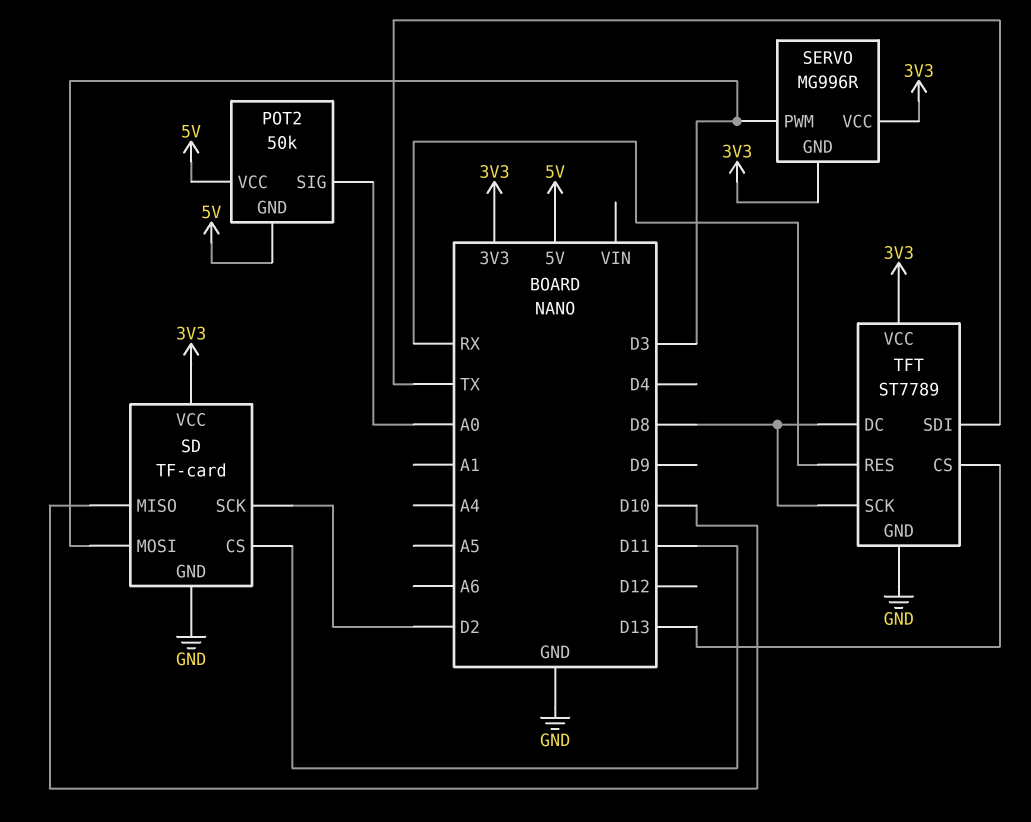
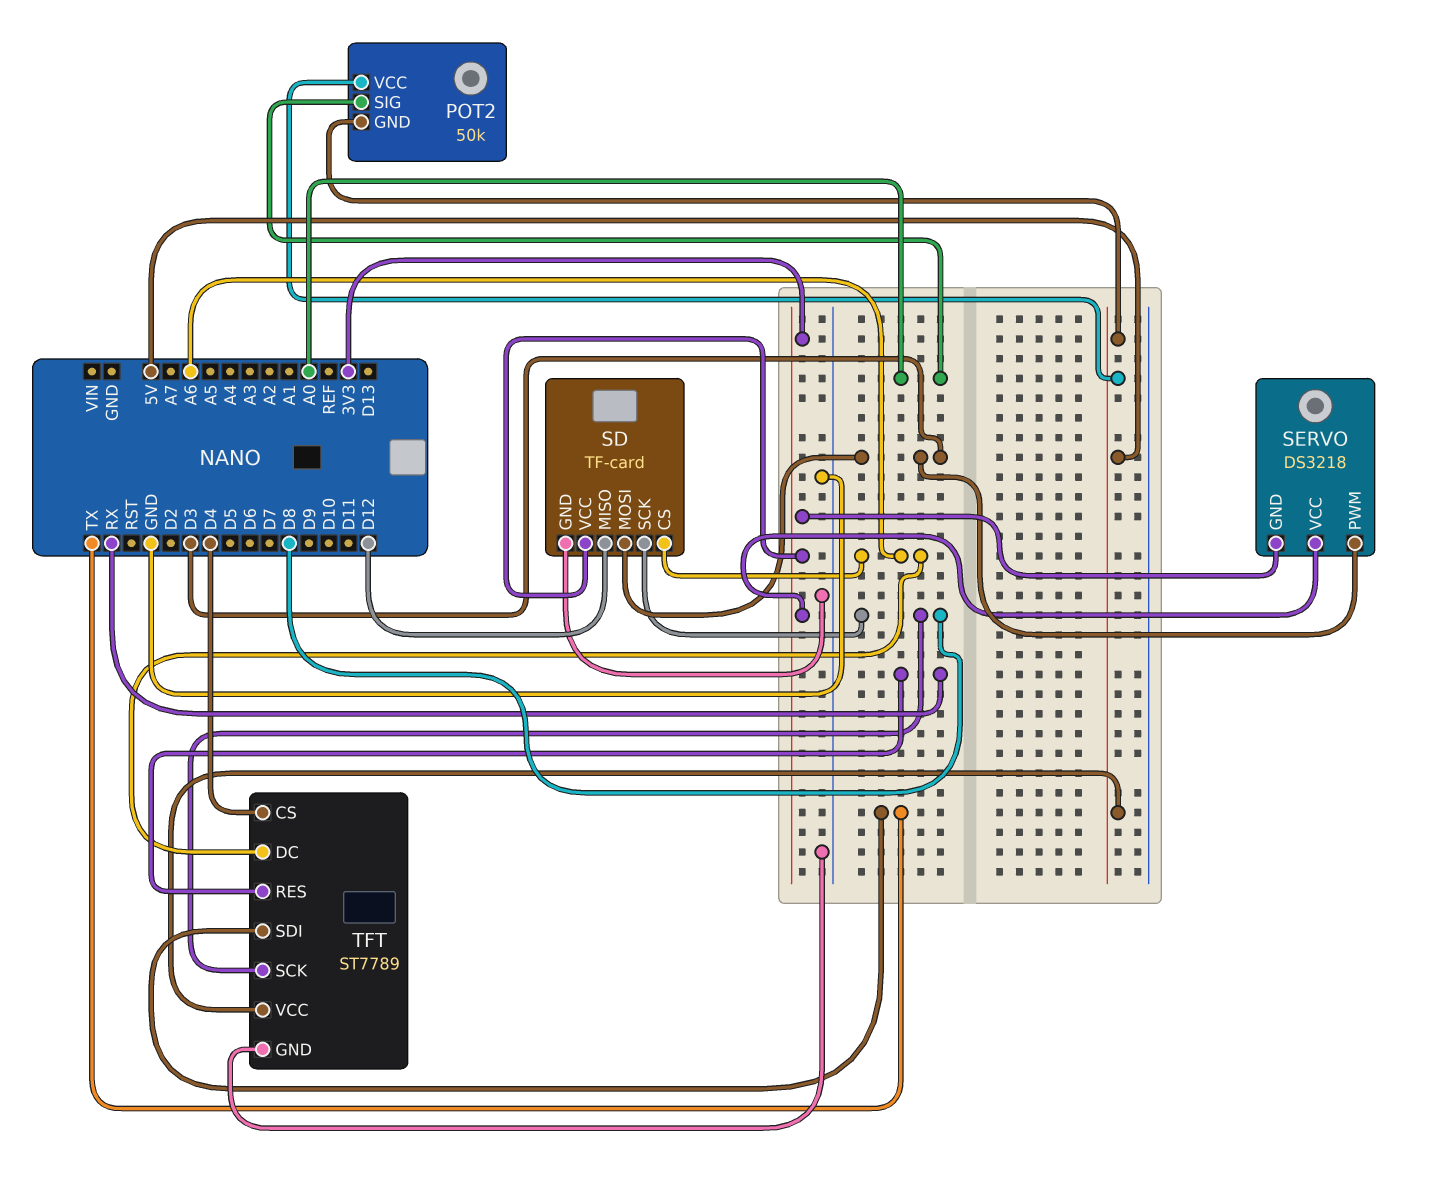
SD pin CS: D11 -> A6
SD pin MISO: D10 -> D12
SD pin SCK: D2 -> D8
SERVO: MG996R -> DS3218
TFT pin CS: D13 -> D4
TFT pin DC: D8 -> A6
TFT pin VCC: 3V3 -> 5V

